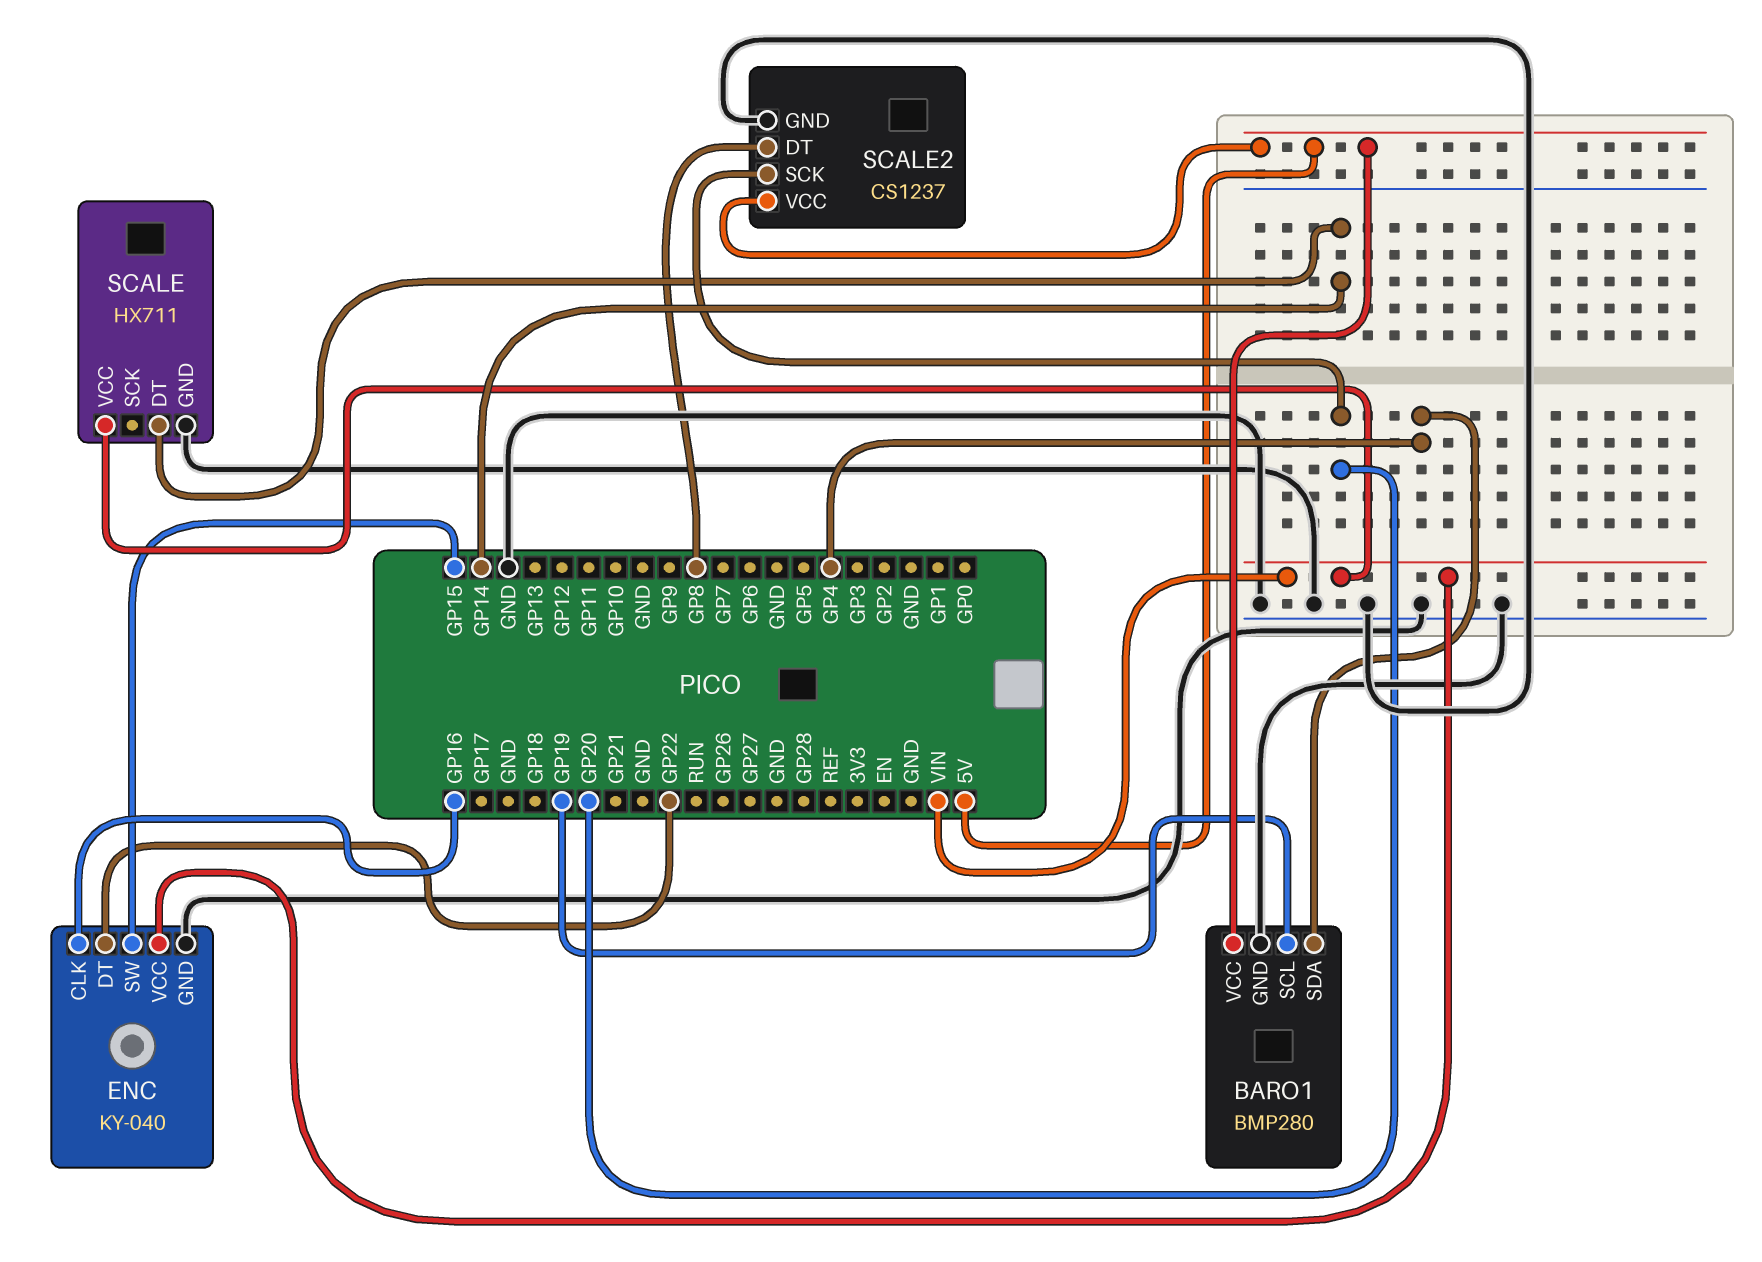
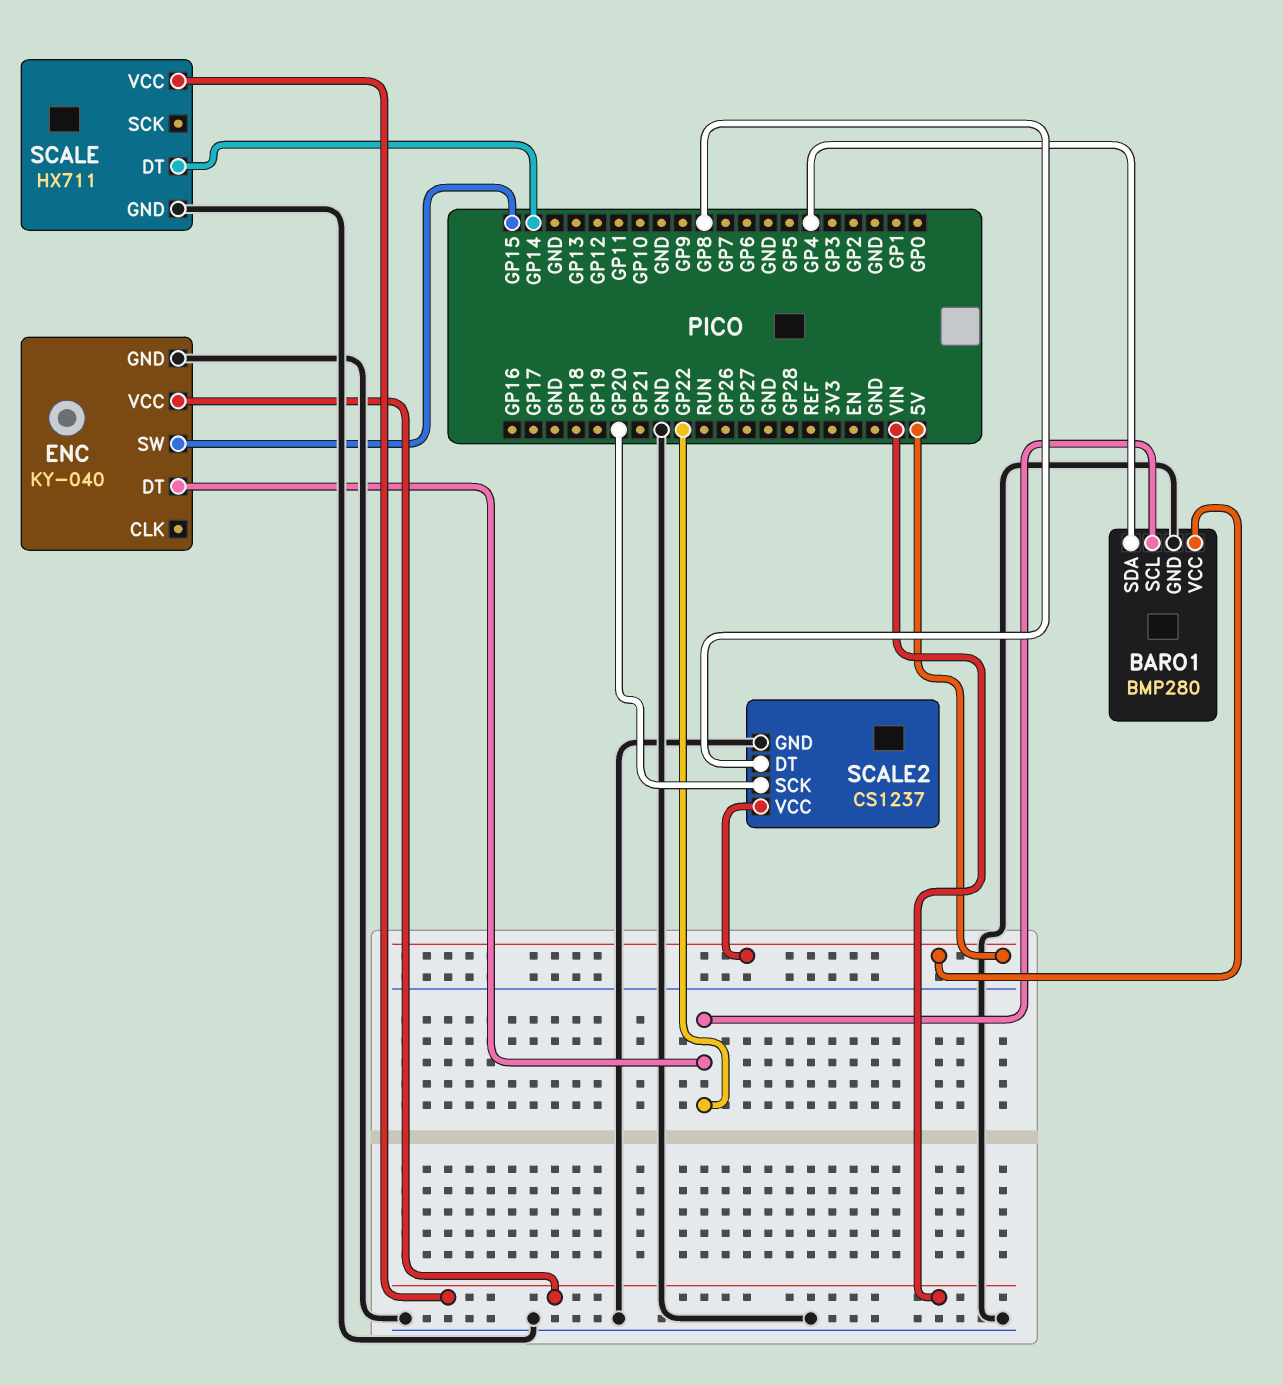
BARO1 pin SCL: GP19 -> GP22
ENC pin CLK: GP16 -> none

